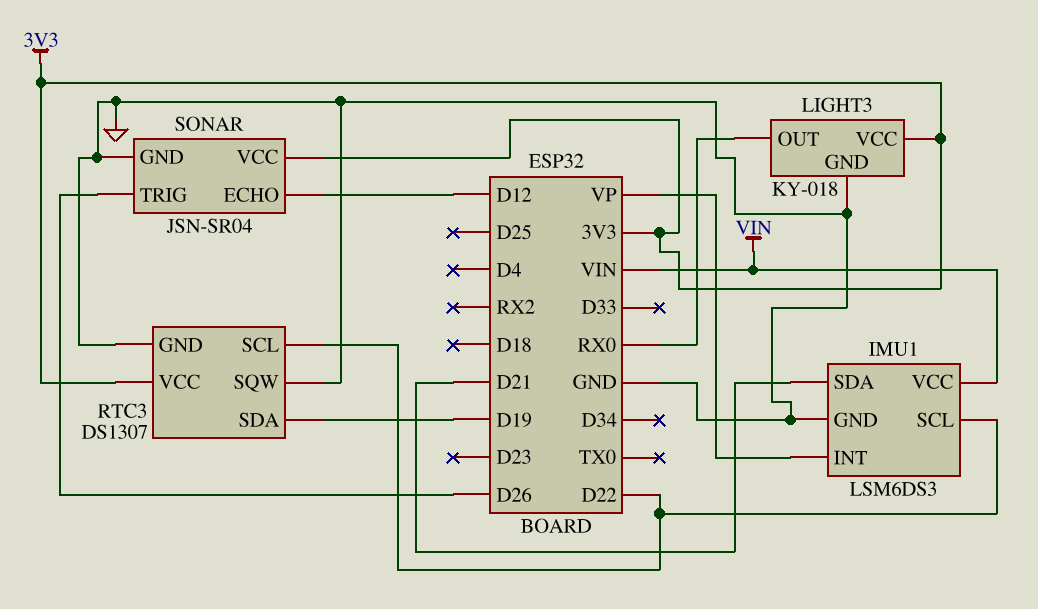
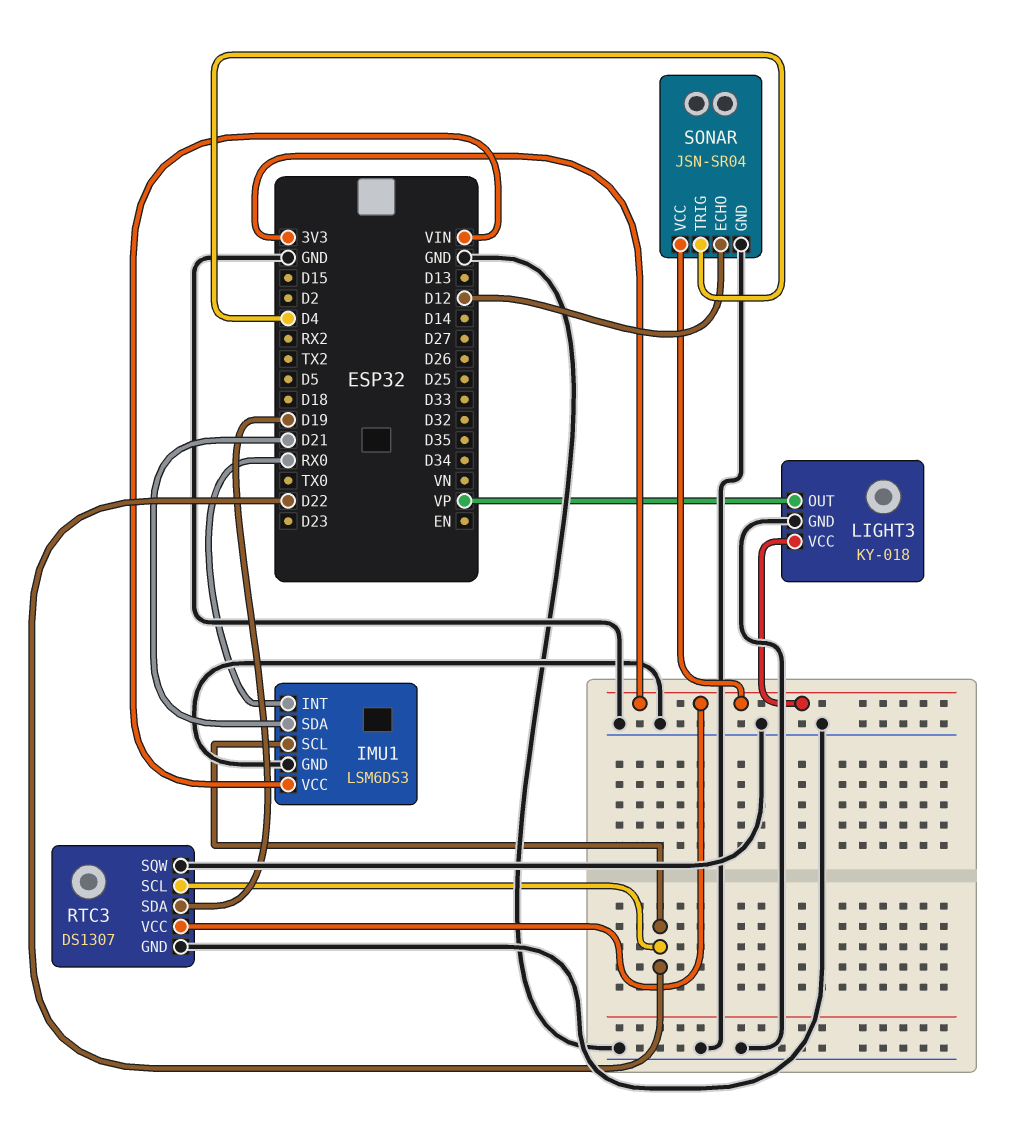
IMU1 pin INT: VP -> RX0
LIGHT3 pin OUT: RX0 -> VP
SONAR pin TRIG: D26 -> D4

